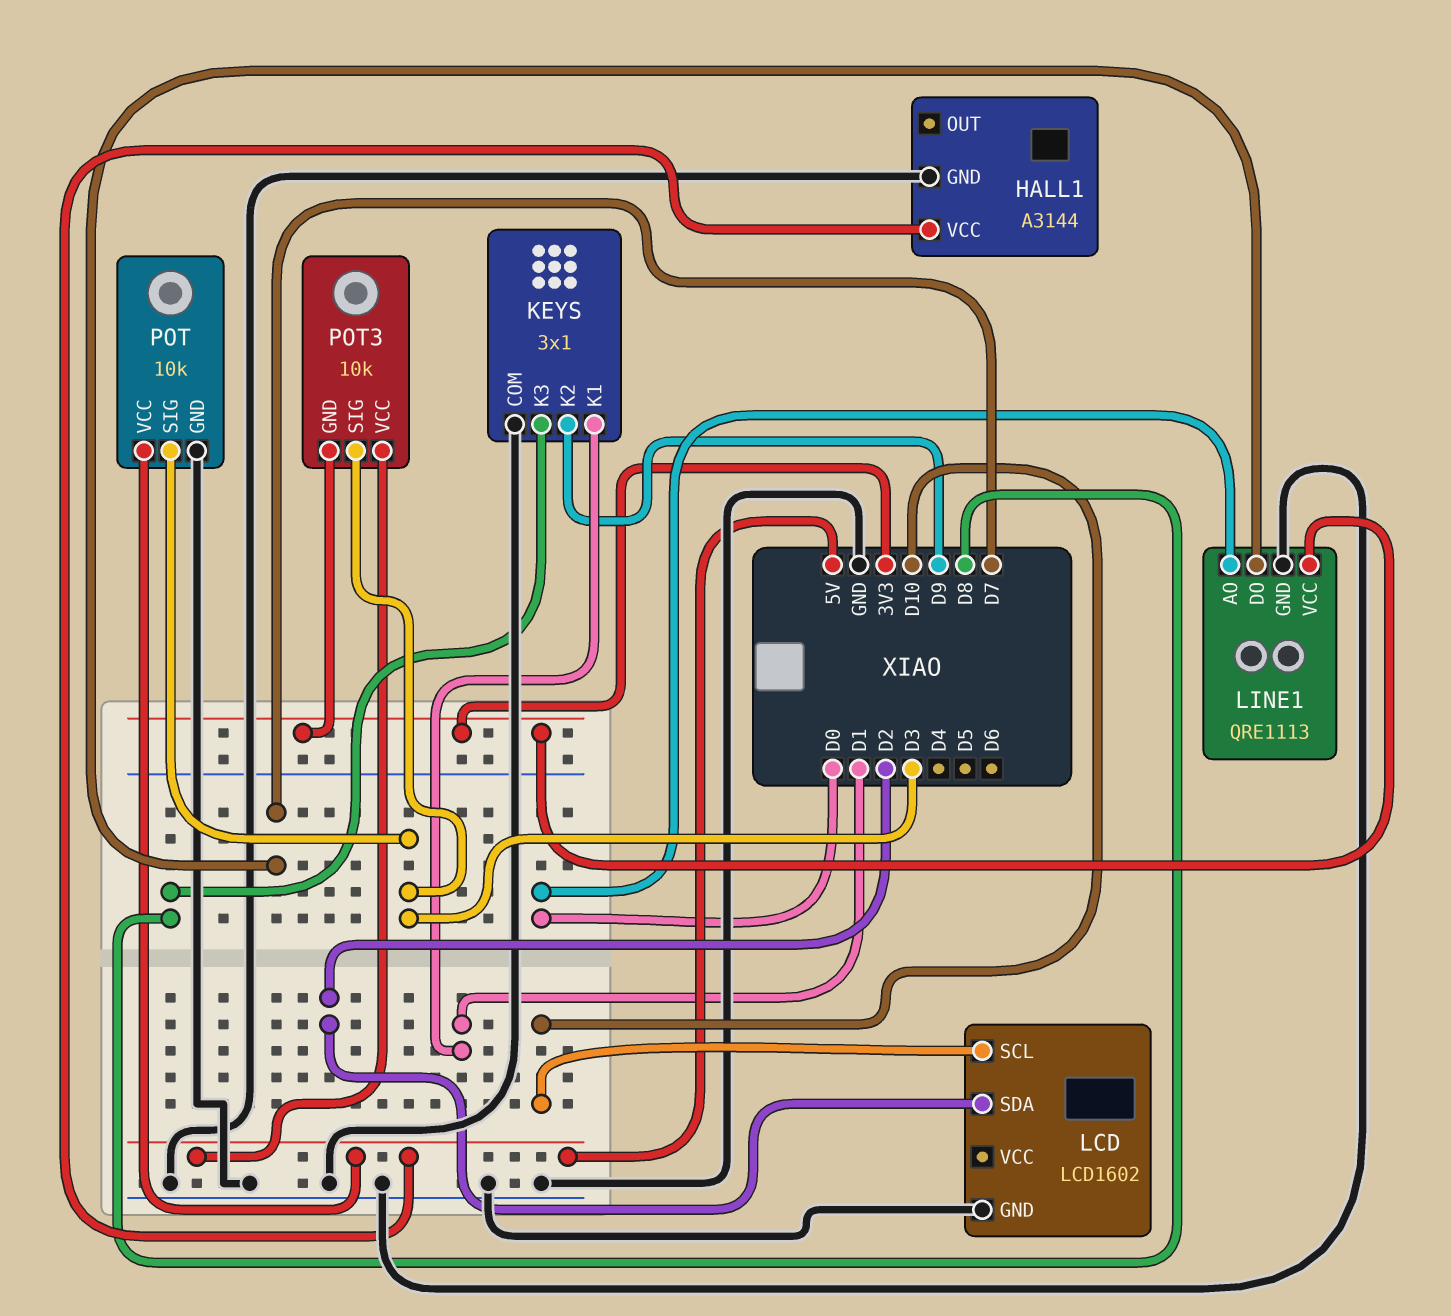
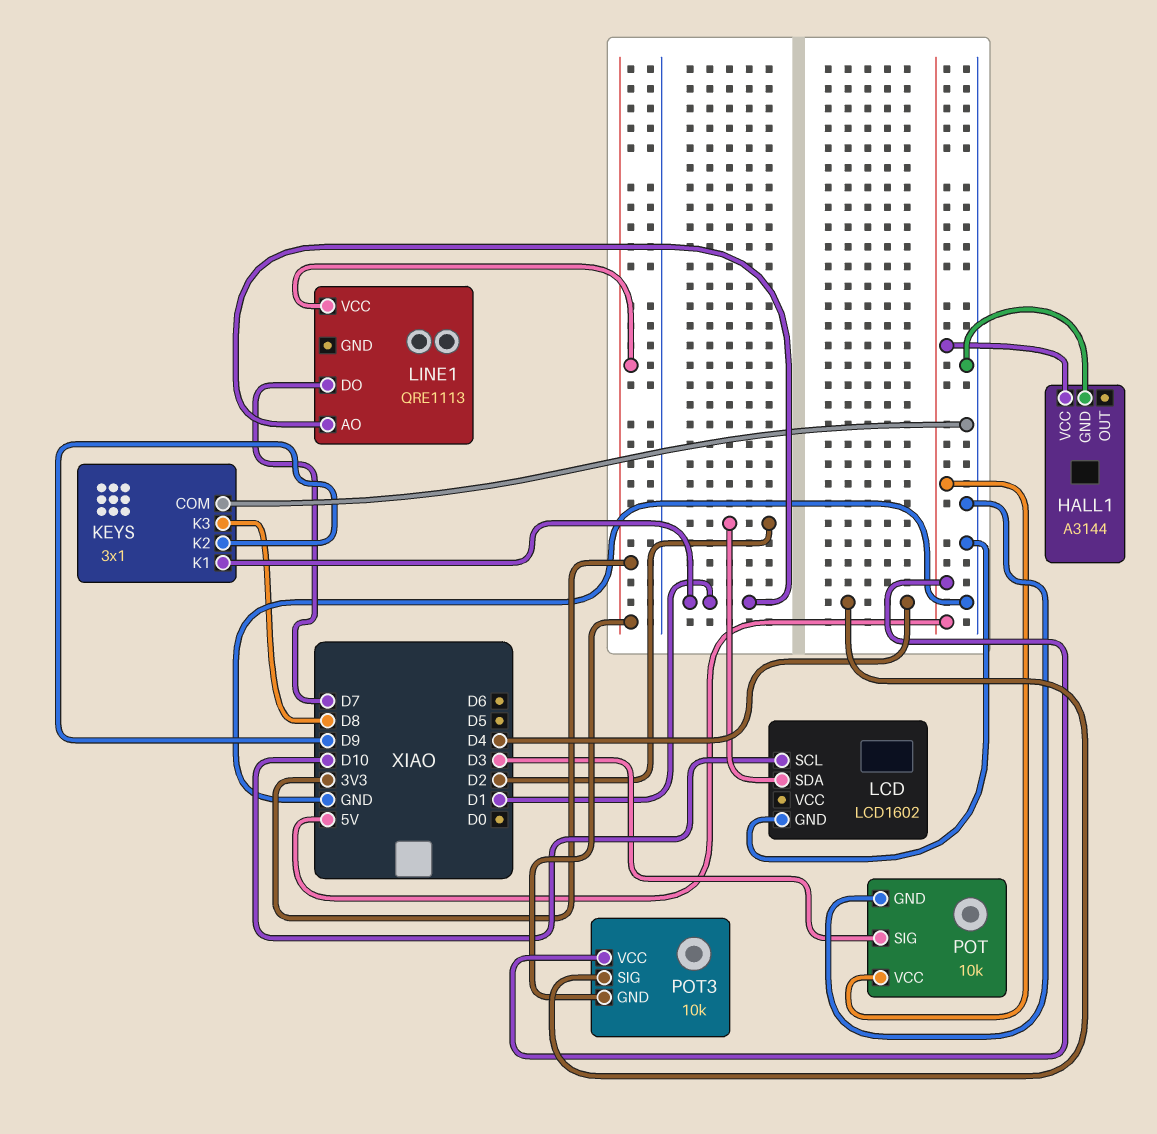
LINE1 pin AO: D0 -> D1
LINE1 pin GND: GND -> none
POT3 pin SIG: D3 -> D4

